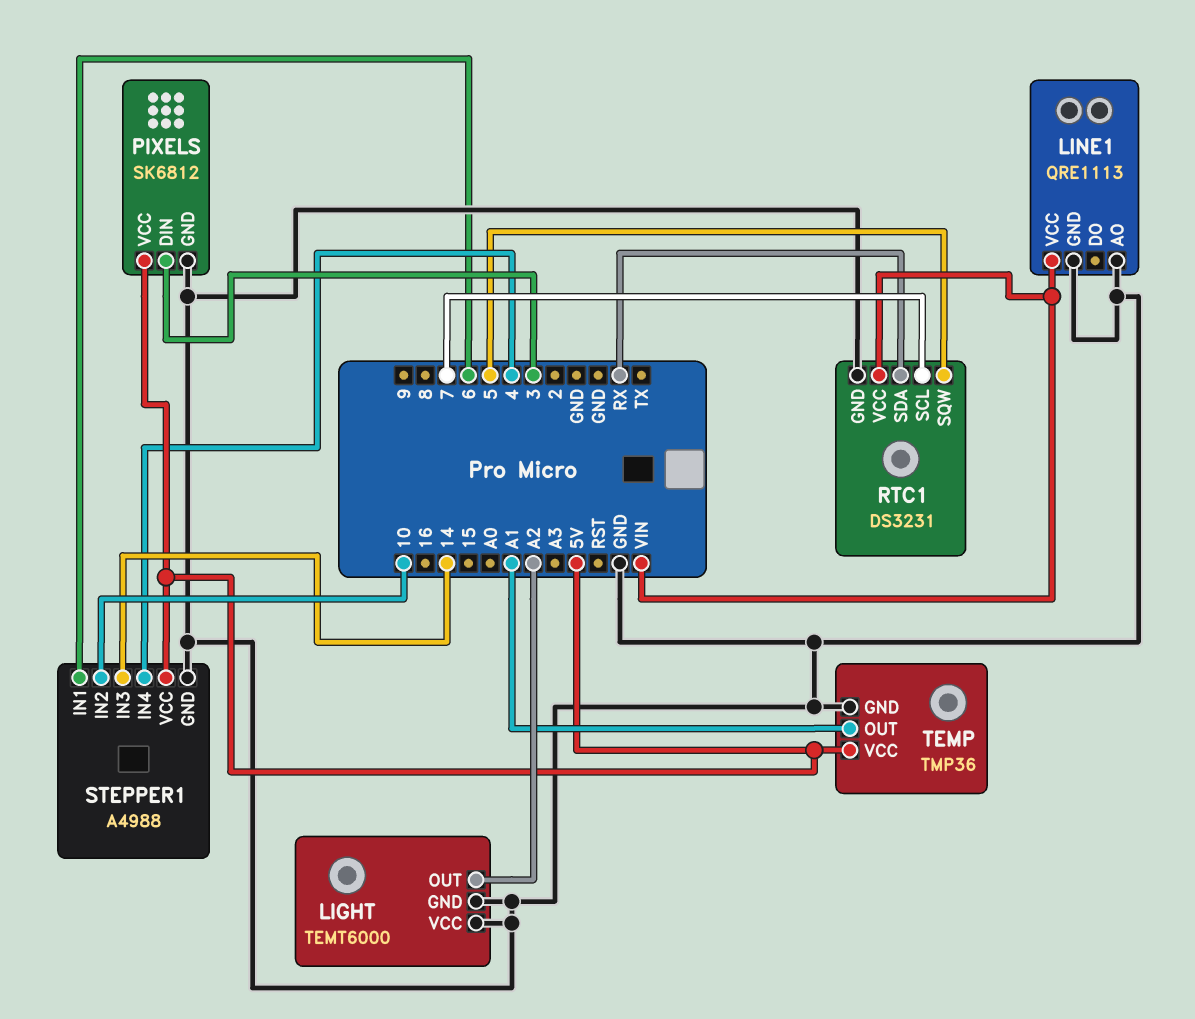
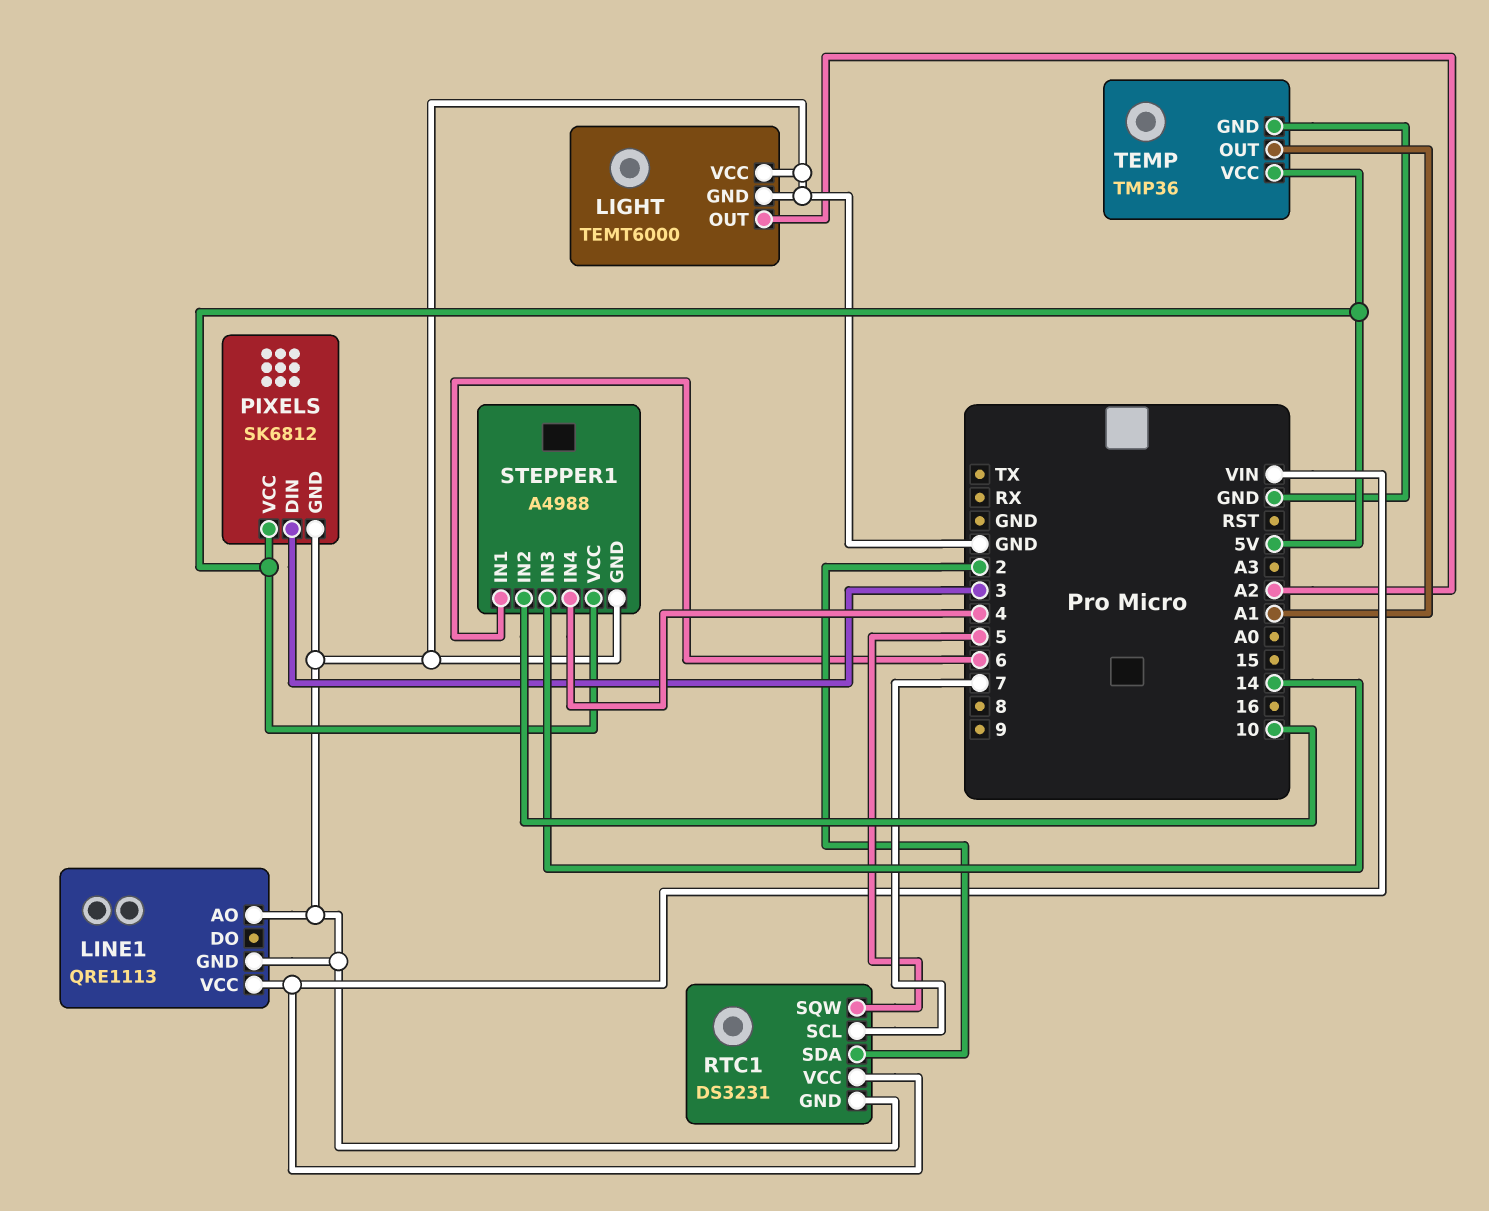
RTC1 pin SDA: RX -> 2

